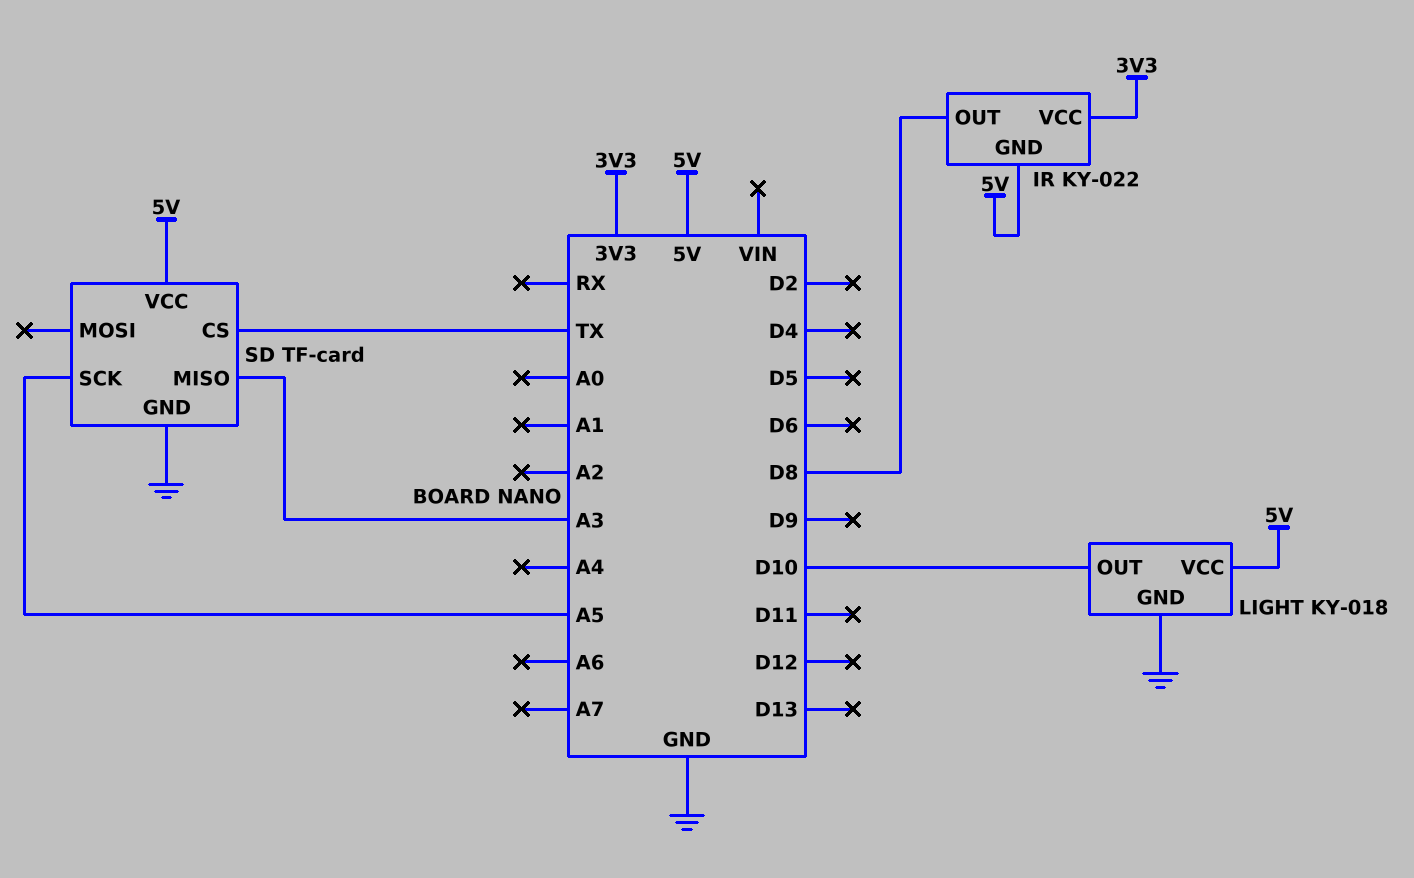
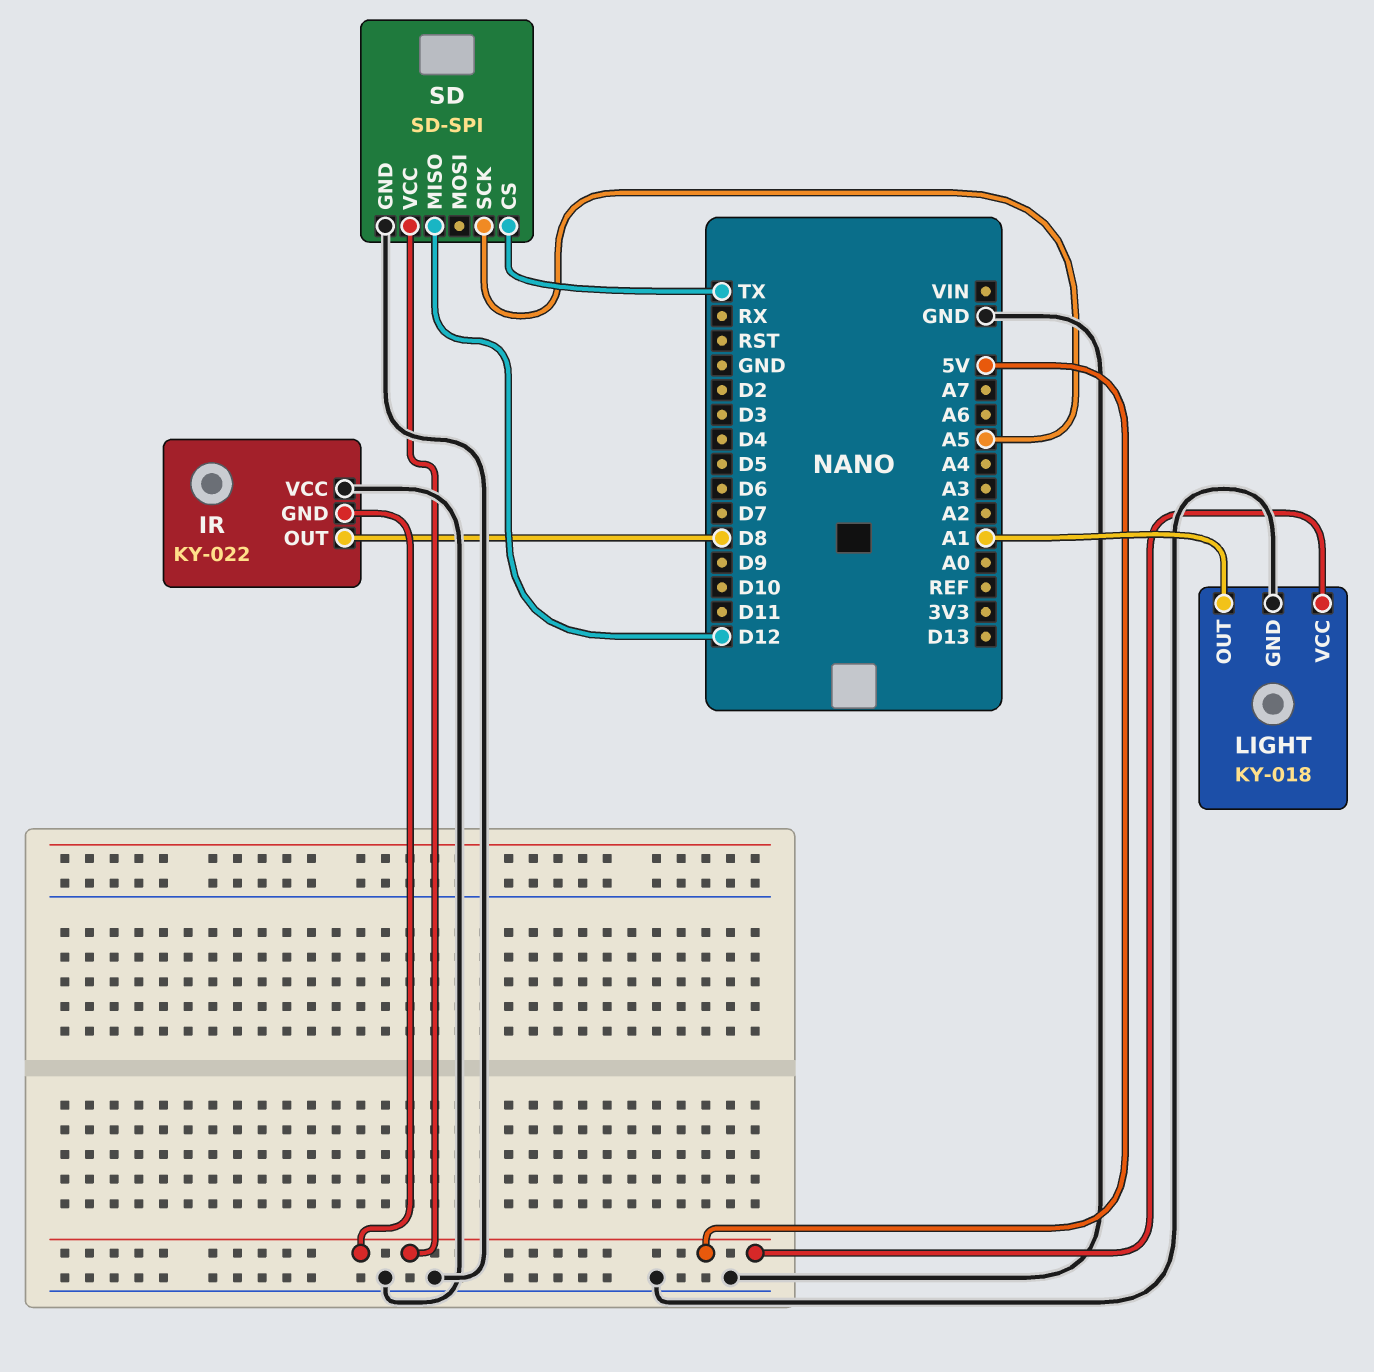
IR pin VCC: 3V3 -> GND
LIGHT pin OUT: D10 -> A1
SD: TF-card -> SD-SPI
SD pin MISO: A3 -> D12

